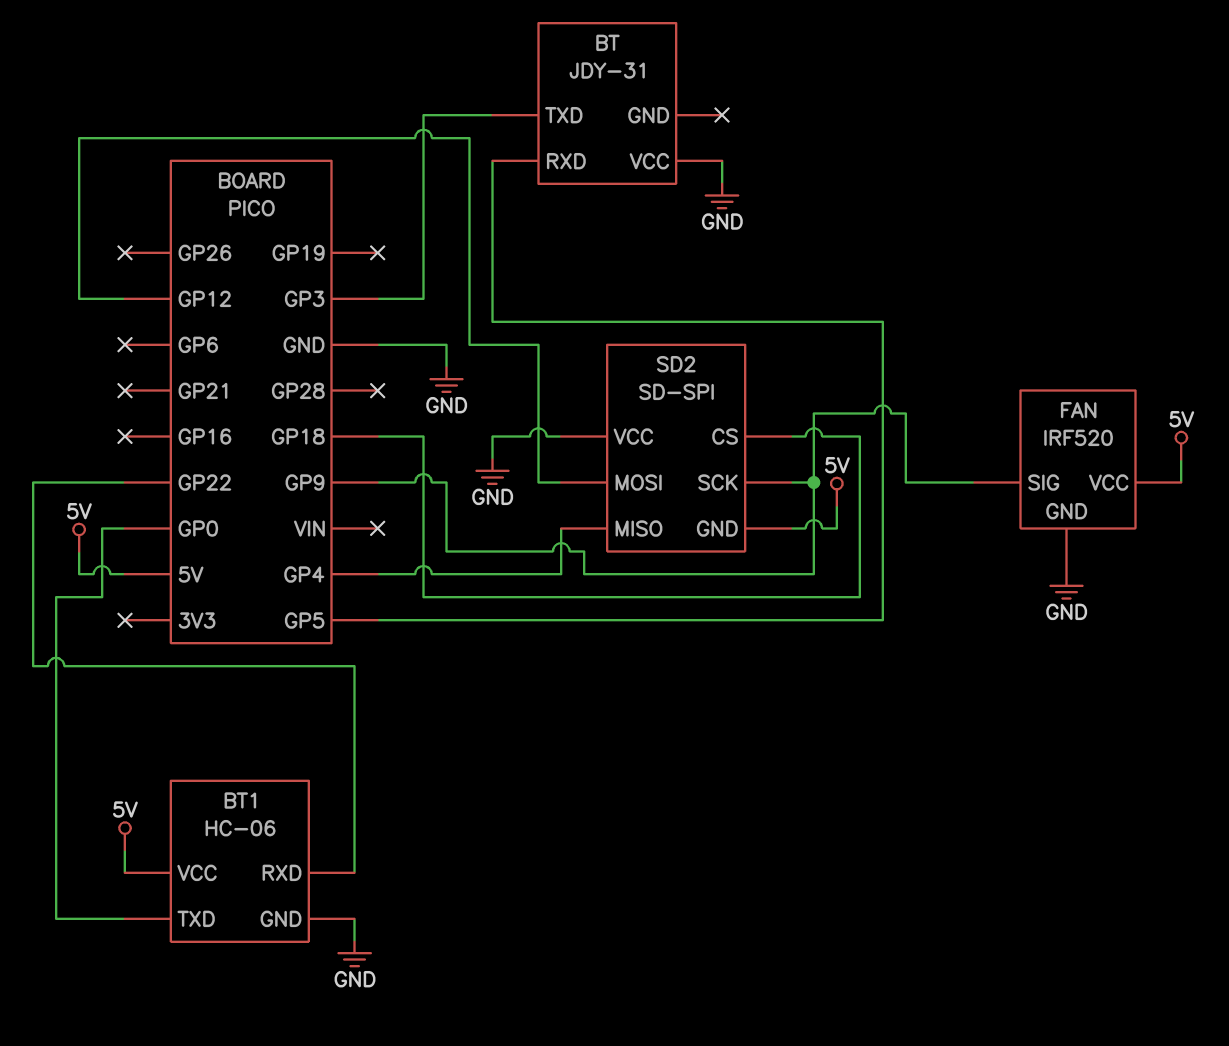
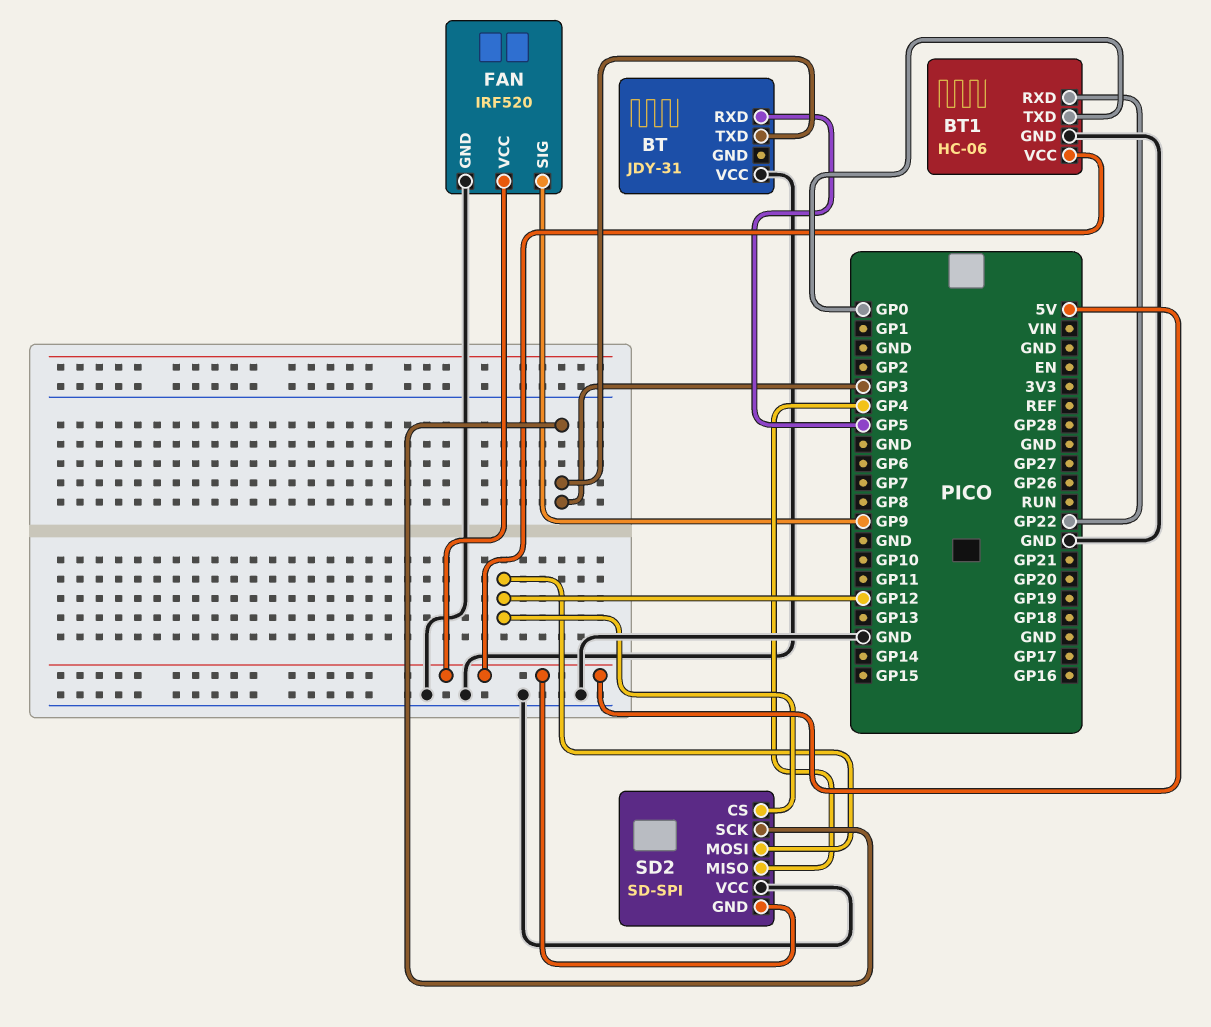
SD2 pin CS: GP18 -> GP12
SD2 pin SCK: GP9 -> GP3

